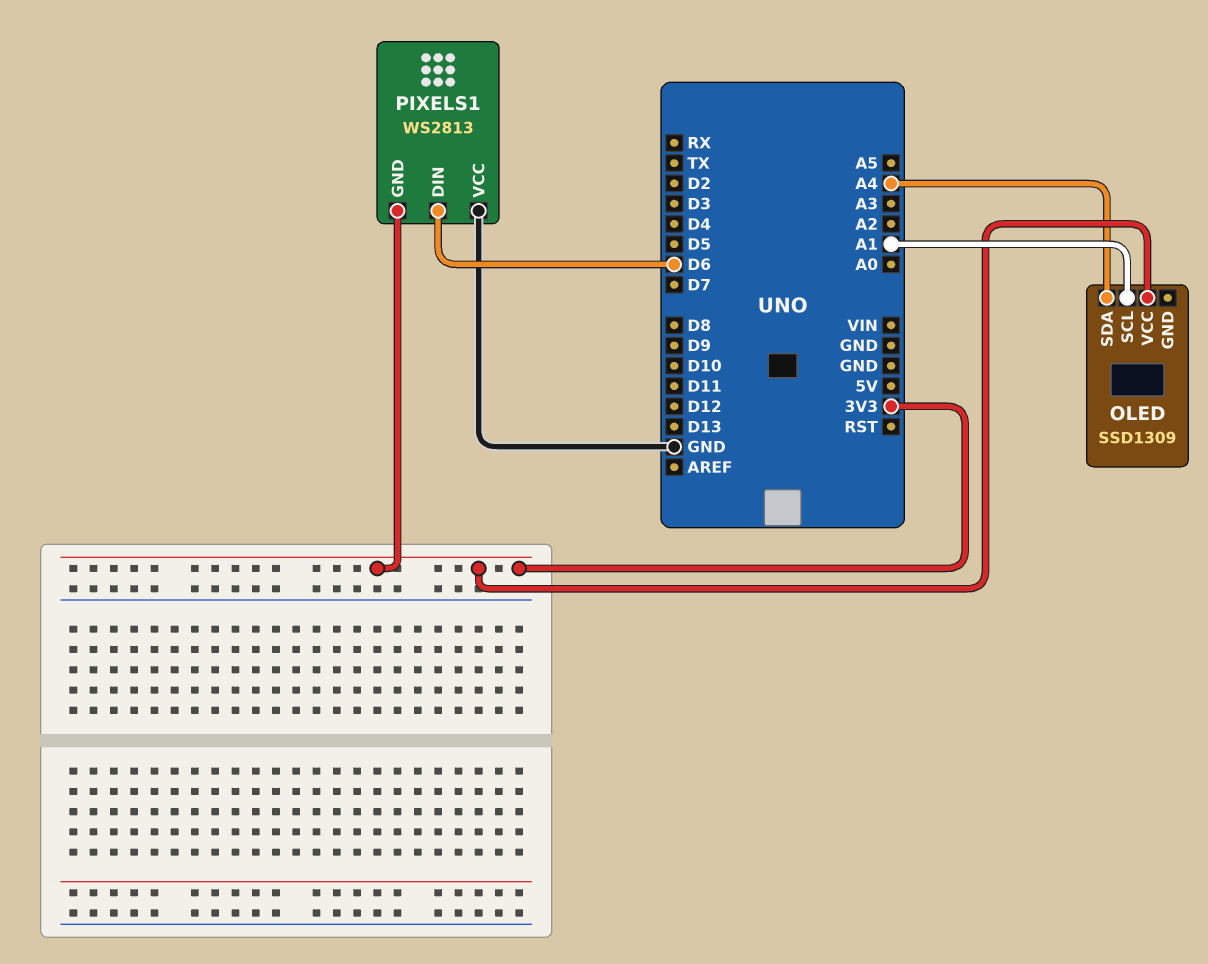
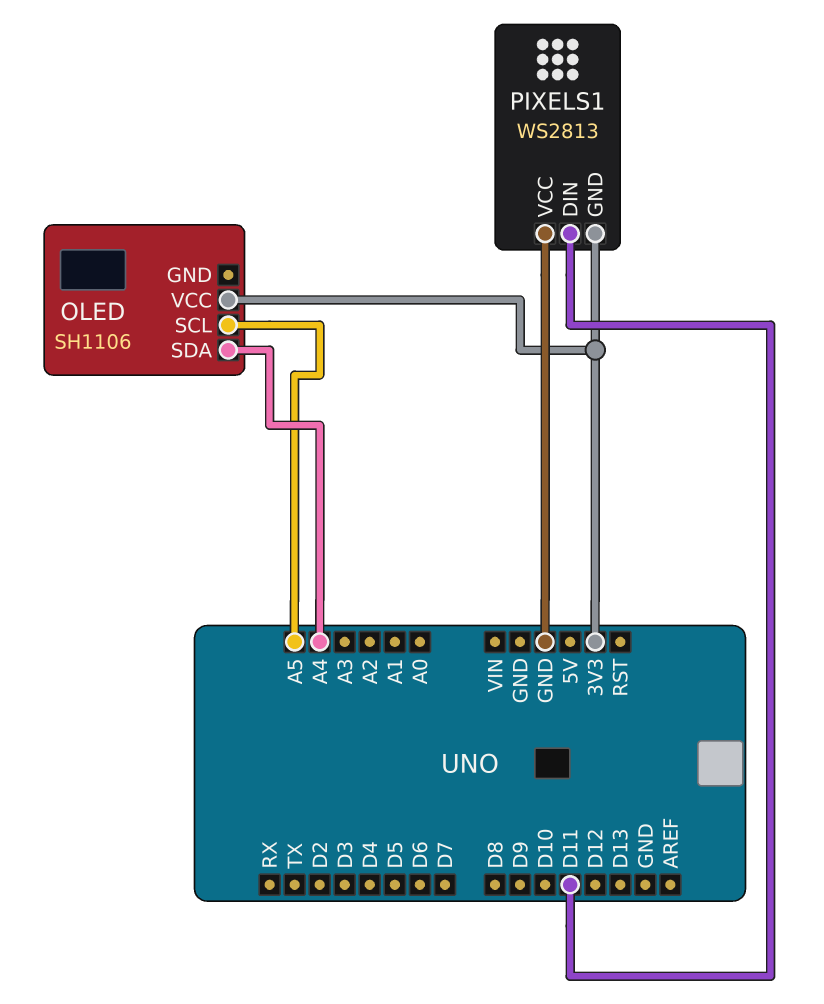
OLED: SSD1309 -> SH1106
OLED pin SCL: A1 -> A5
PIXELS1 pin DIN: D6 -> D11

